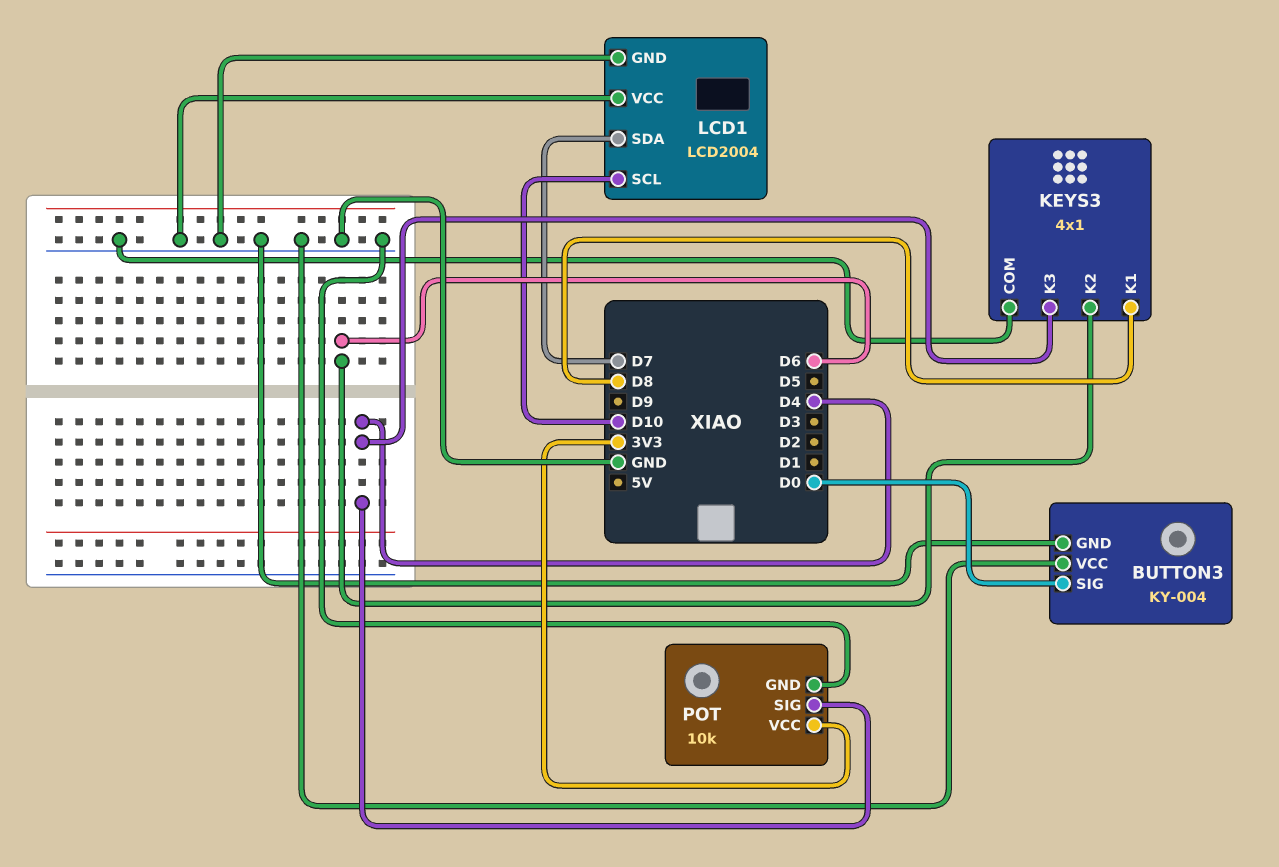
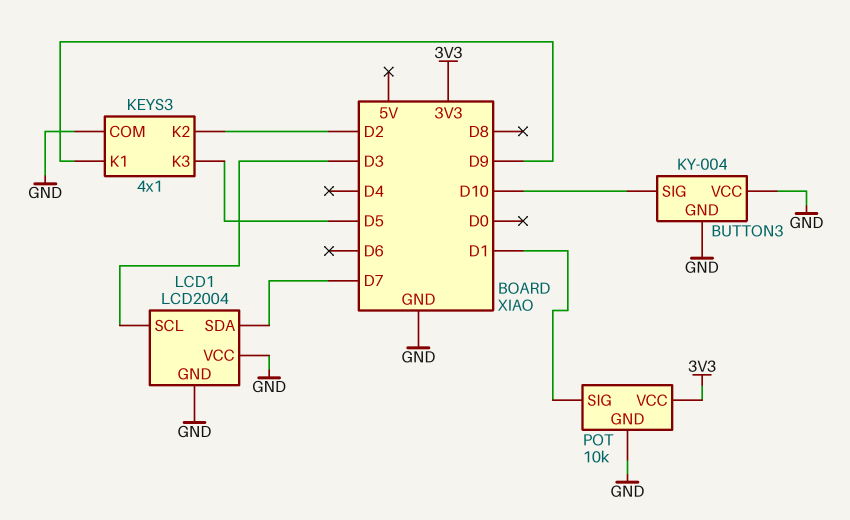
BUTTON3 pin SIG: D0 -> D10
KEYS3 pin K1: D8 -> D9
KEYS3 pin K2: D6 -> D2
KEYS3 pin K3: D4 -> D5
LCD1 pin SCL: D10 -> D3
POT pin SIG: D4 -> D1

